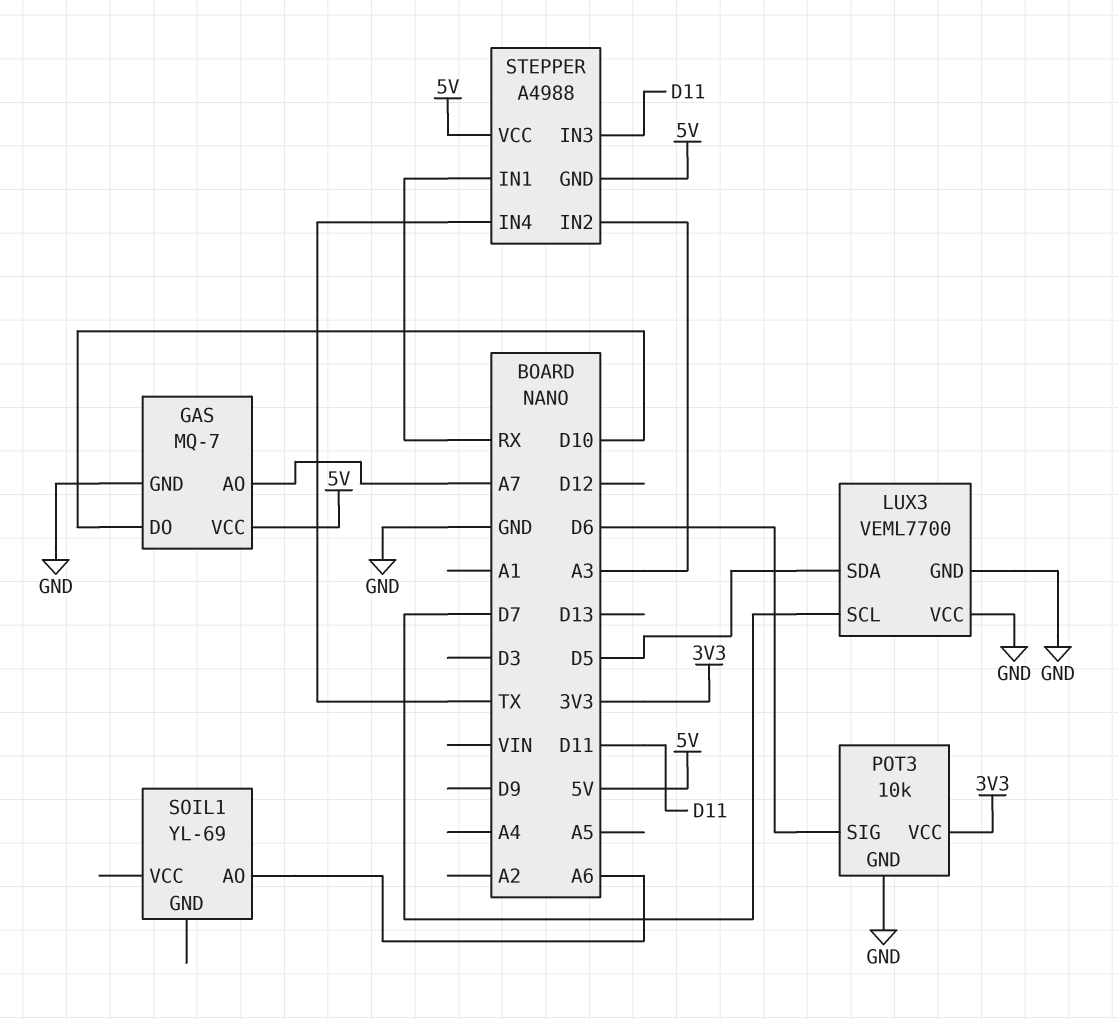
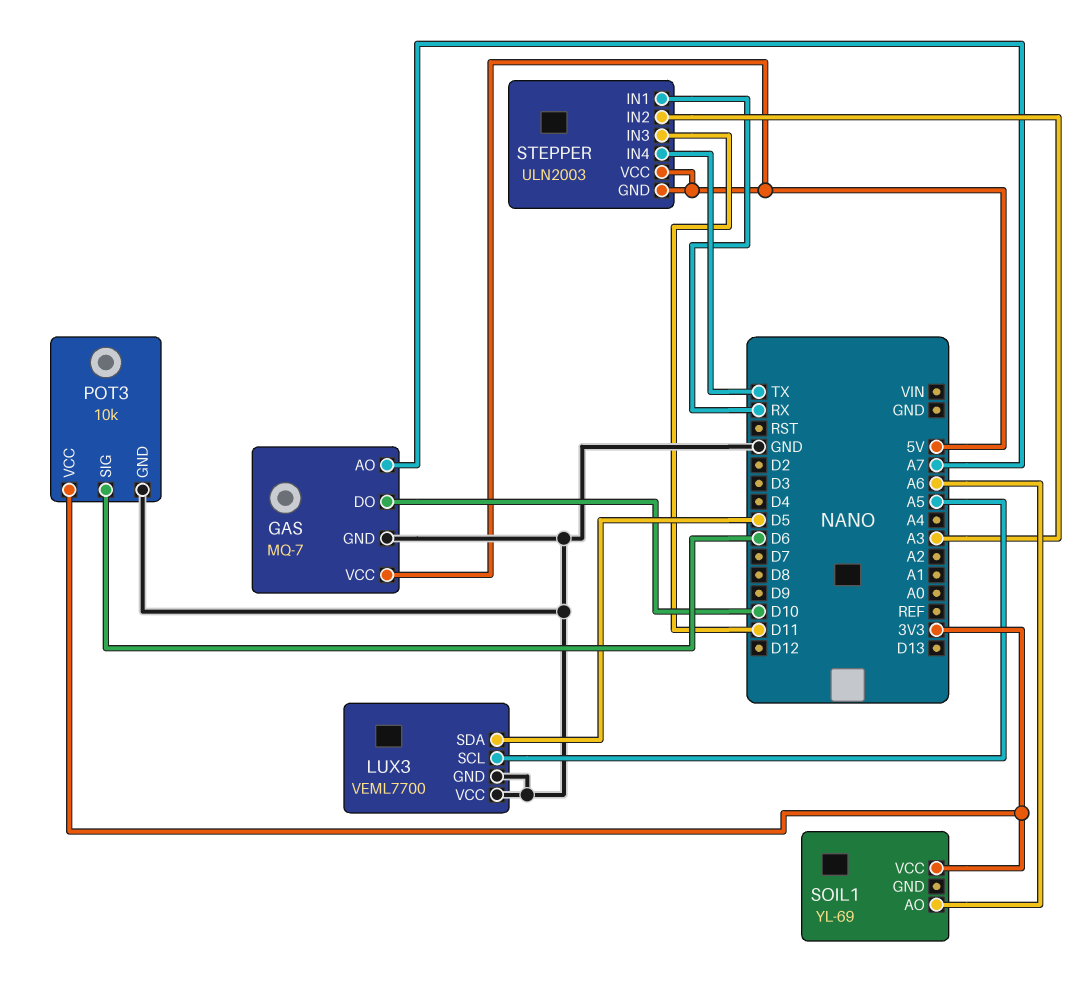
LUX3 pin SCL: D7 -> A5
SOIL1 pin VCC: none -> 3V3
STEPPER: A4988 -> ULN2003

